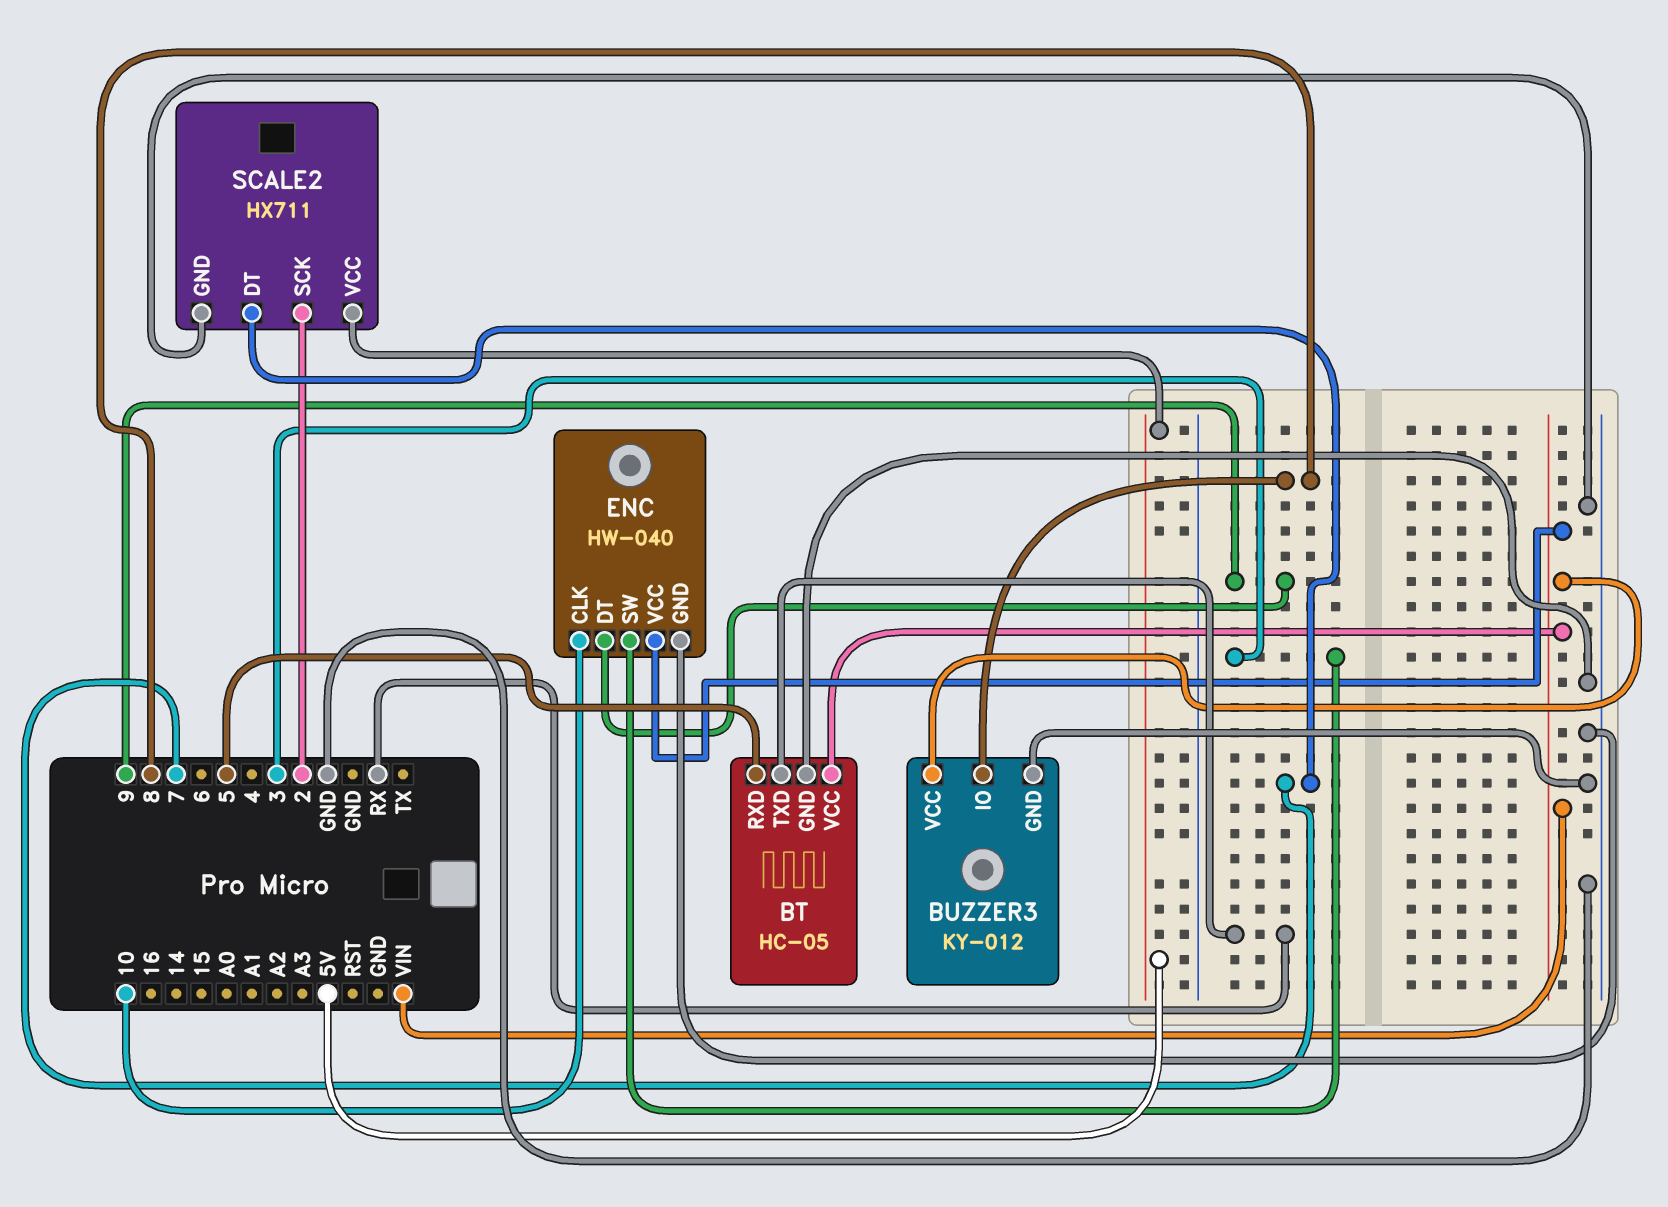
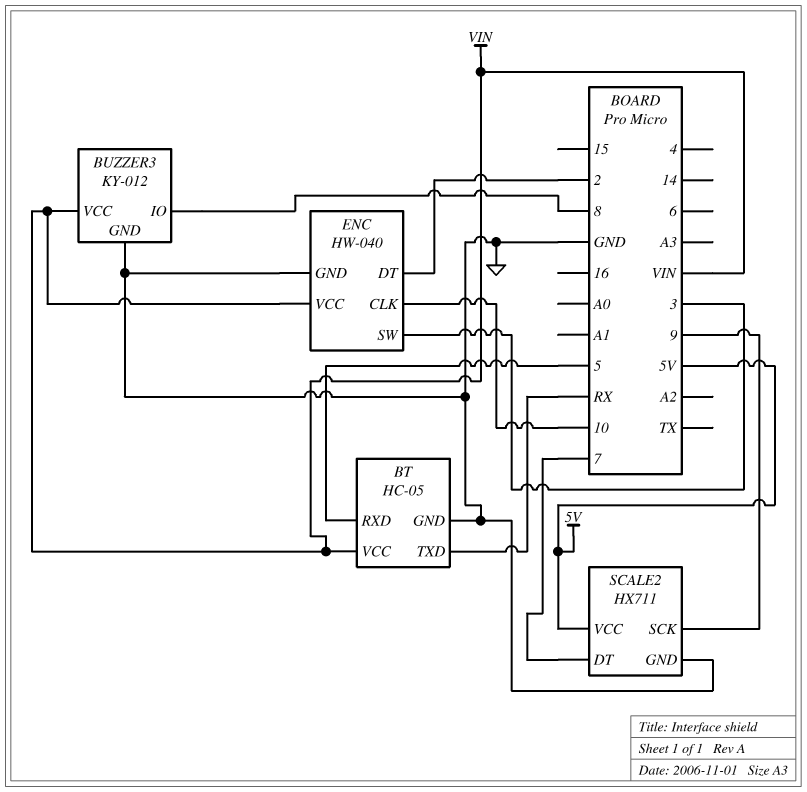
ENC pin DT: 9 -> 2
SCALE2 pin SCK: 2 -> 9

